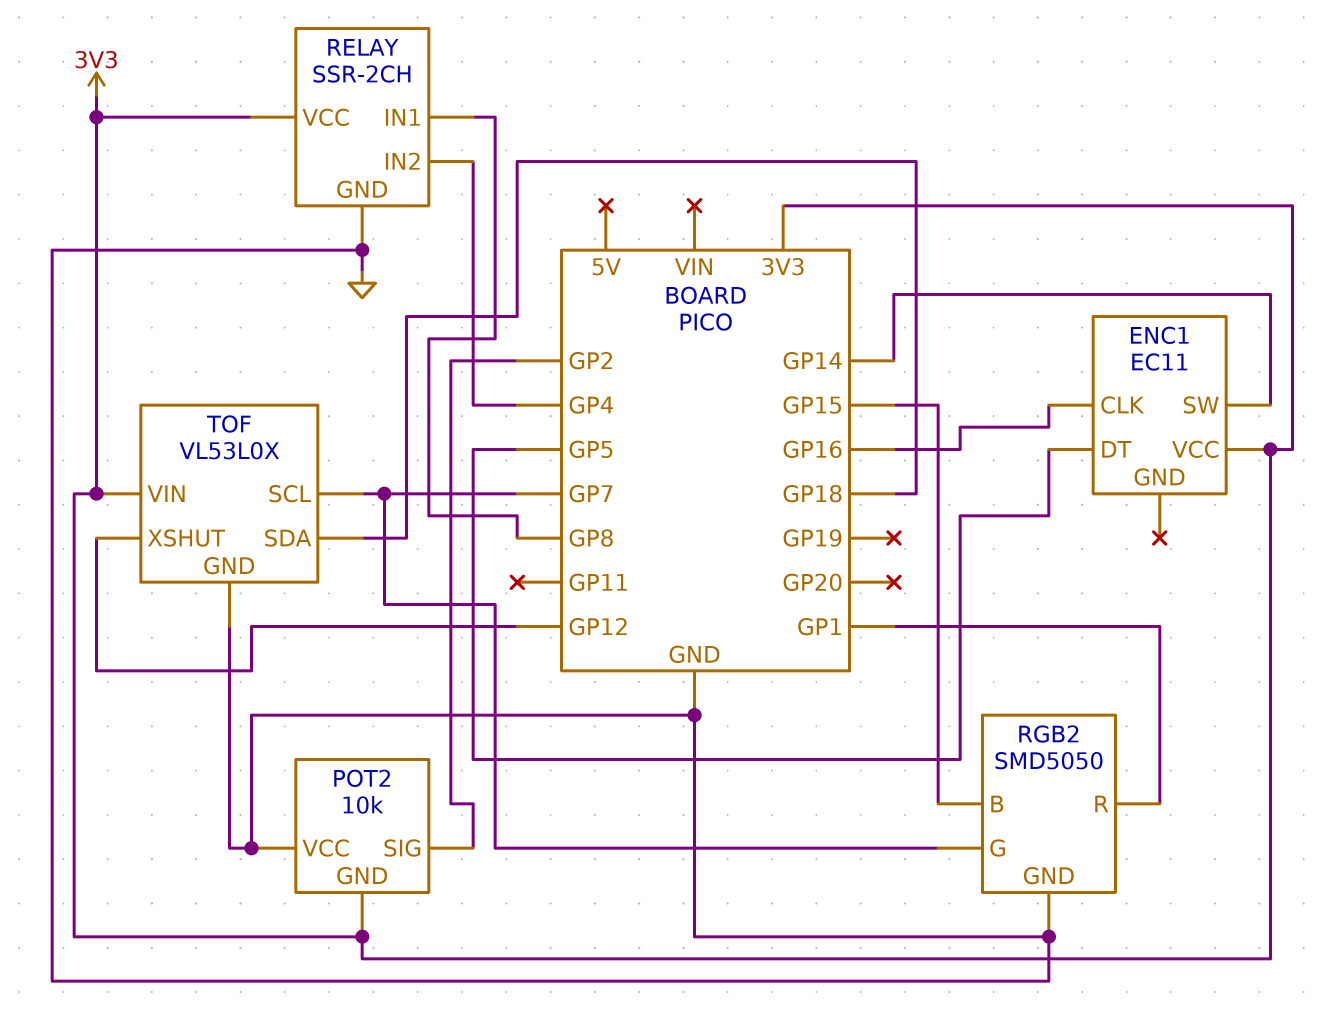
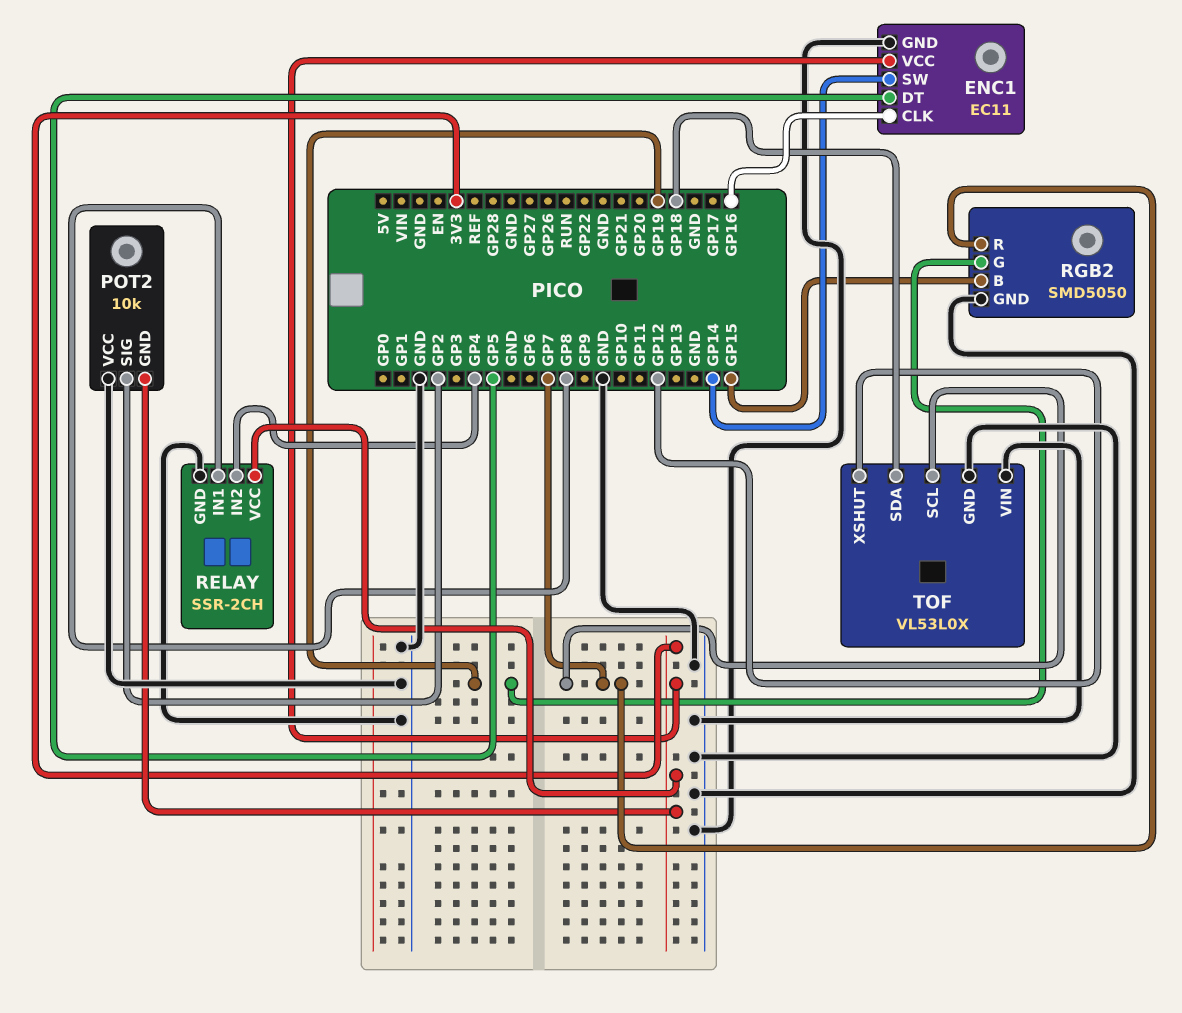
ENC1 pin GND: none -> GND
RGB2 pin G: GP7 -> GP19
RGB2 pin R: GP1 -> GP7
TOF pin VIN: 3V3 -> GND

